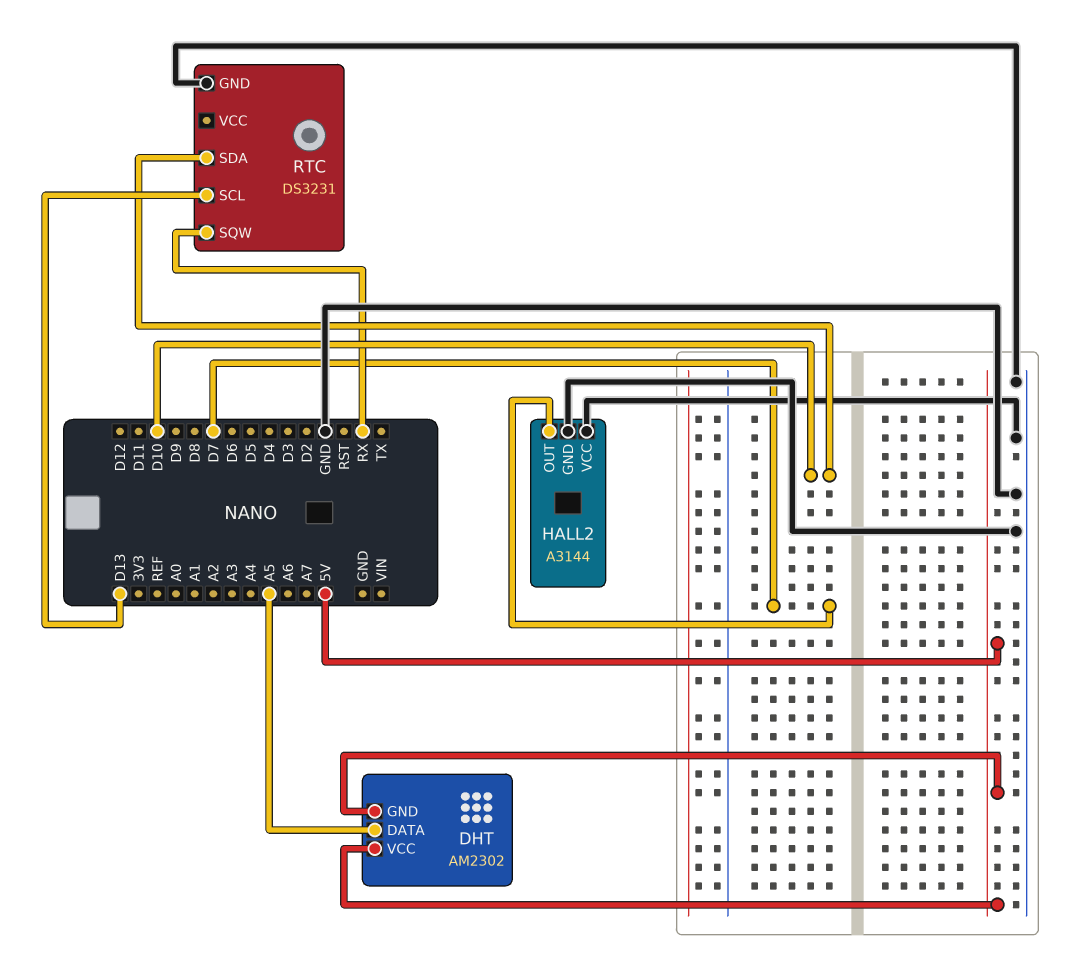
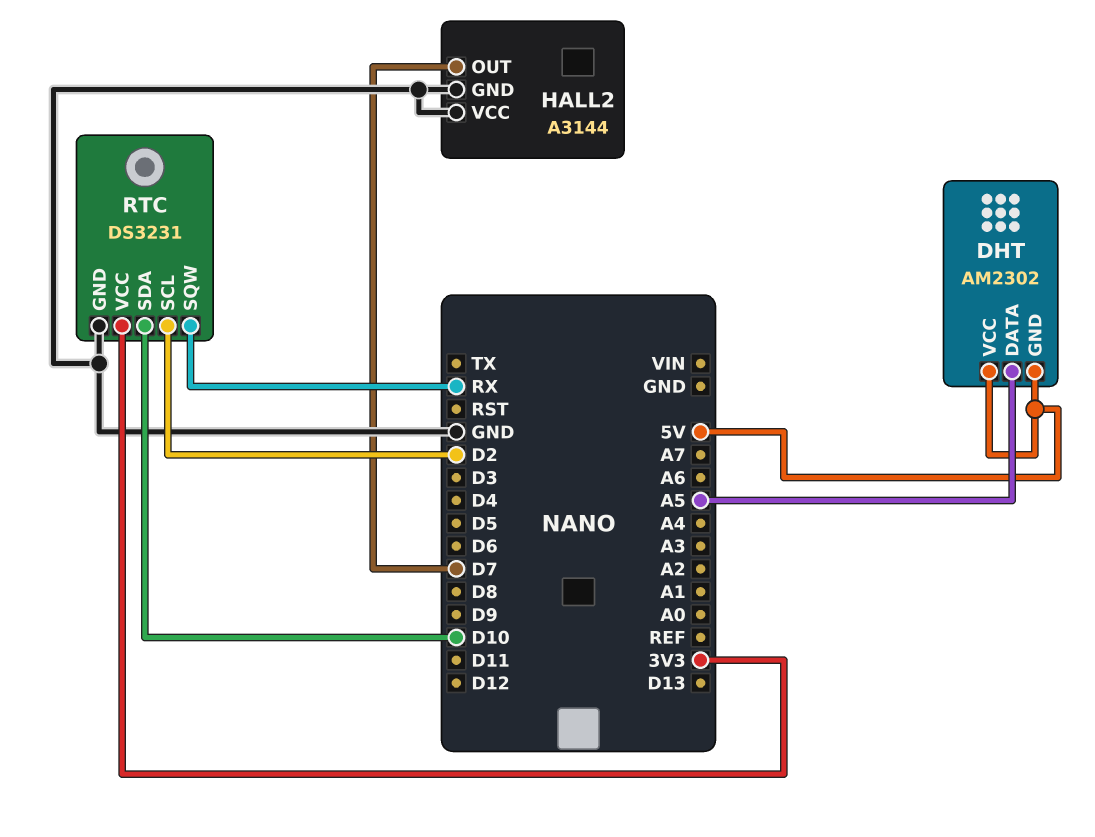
RTC pin SCL: D13 -> D2
RTC pin VCC: none -> 3V3

